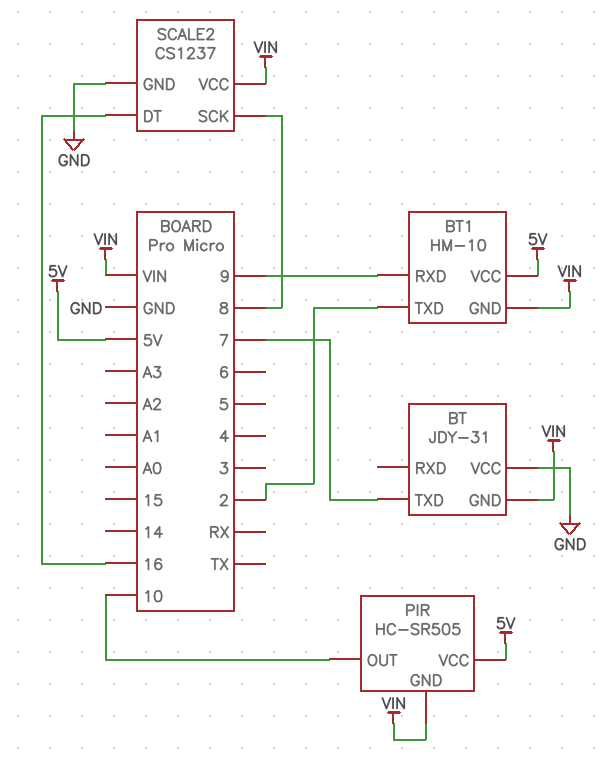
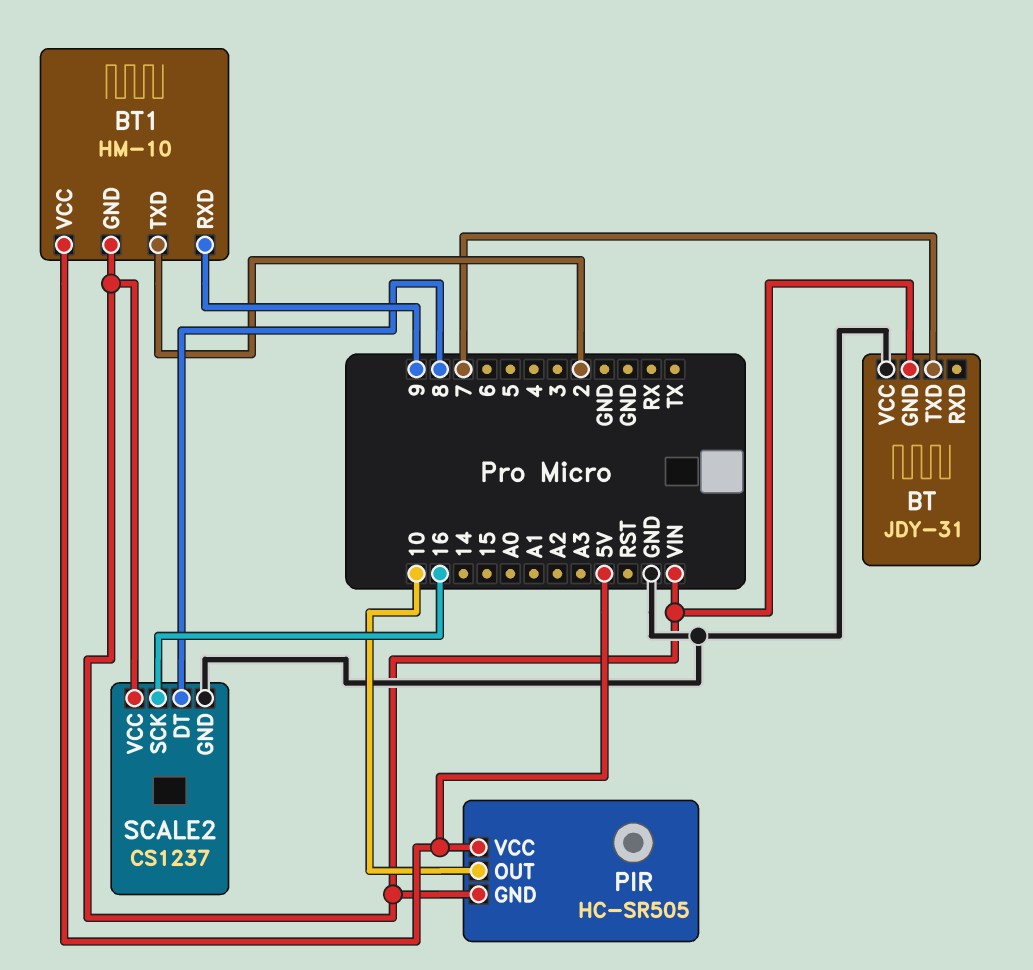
SCALE2 pin DT: 16 -> 8
SCALE2 pin SCK: 8 -> 16

